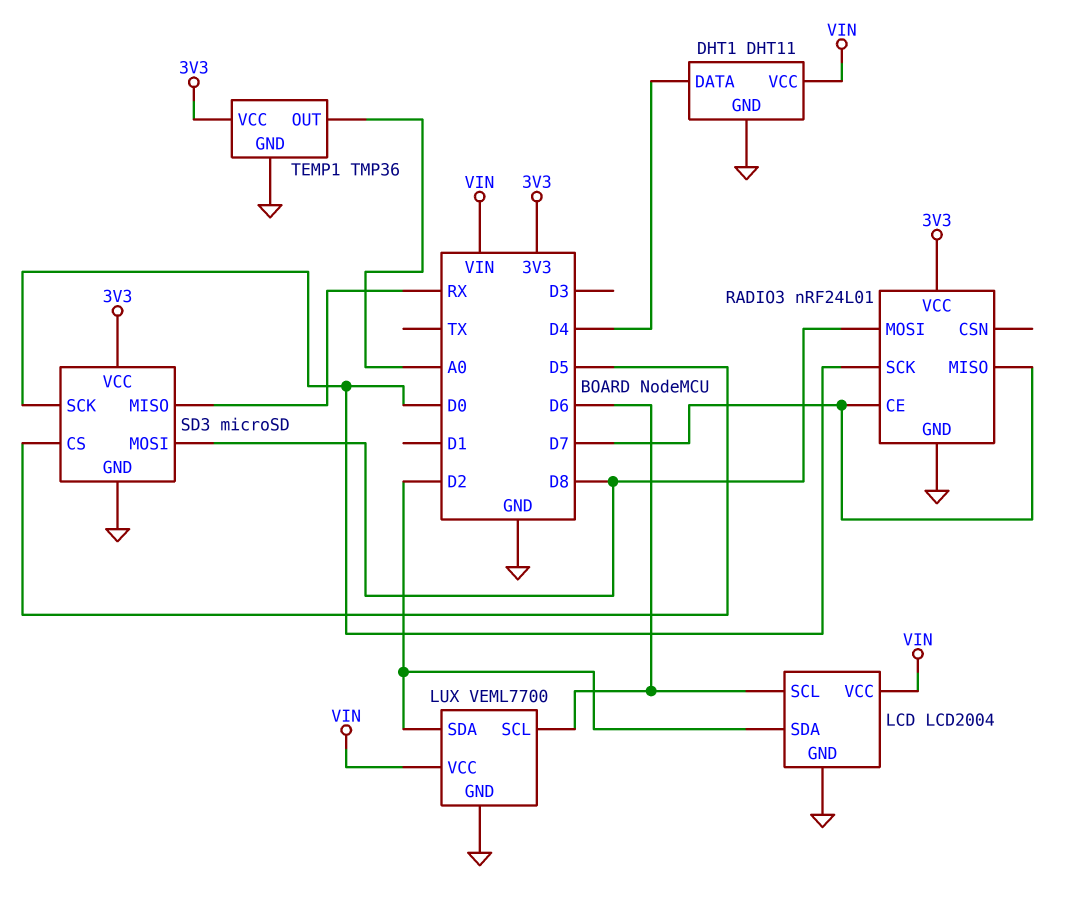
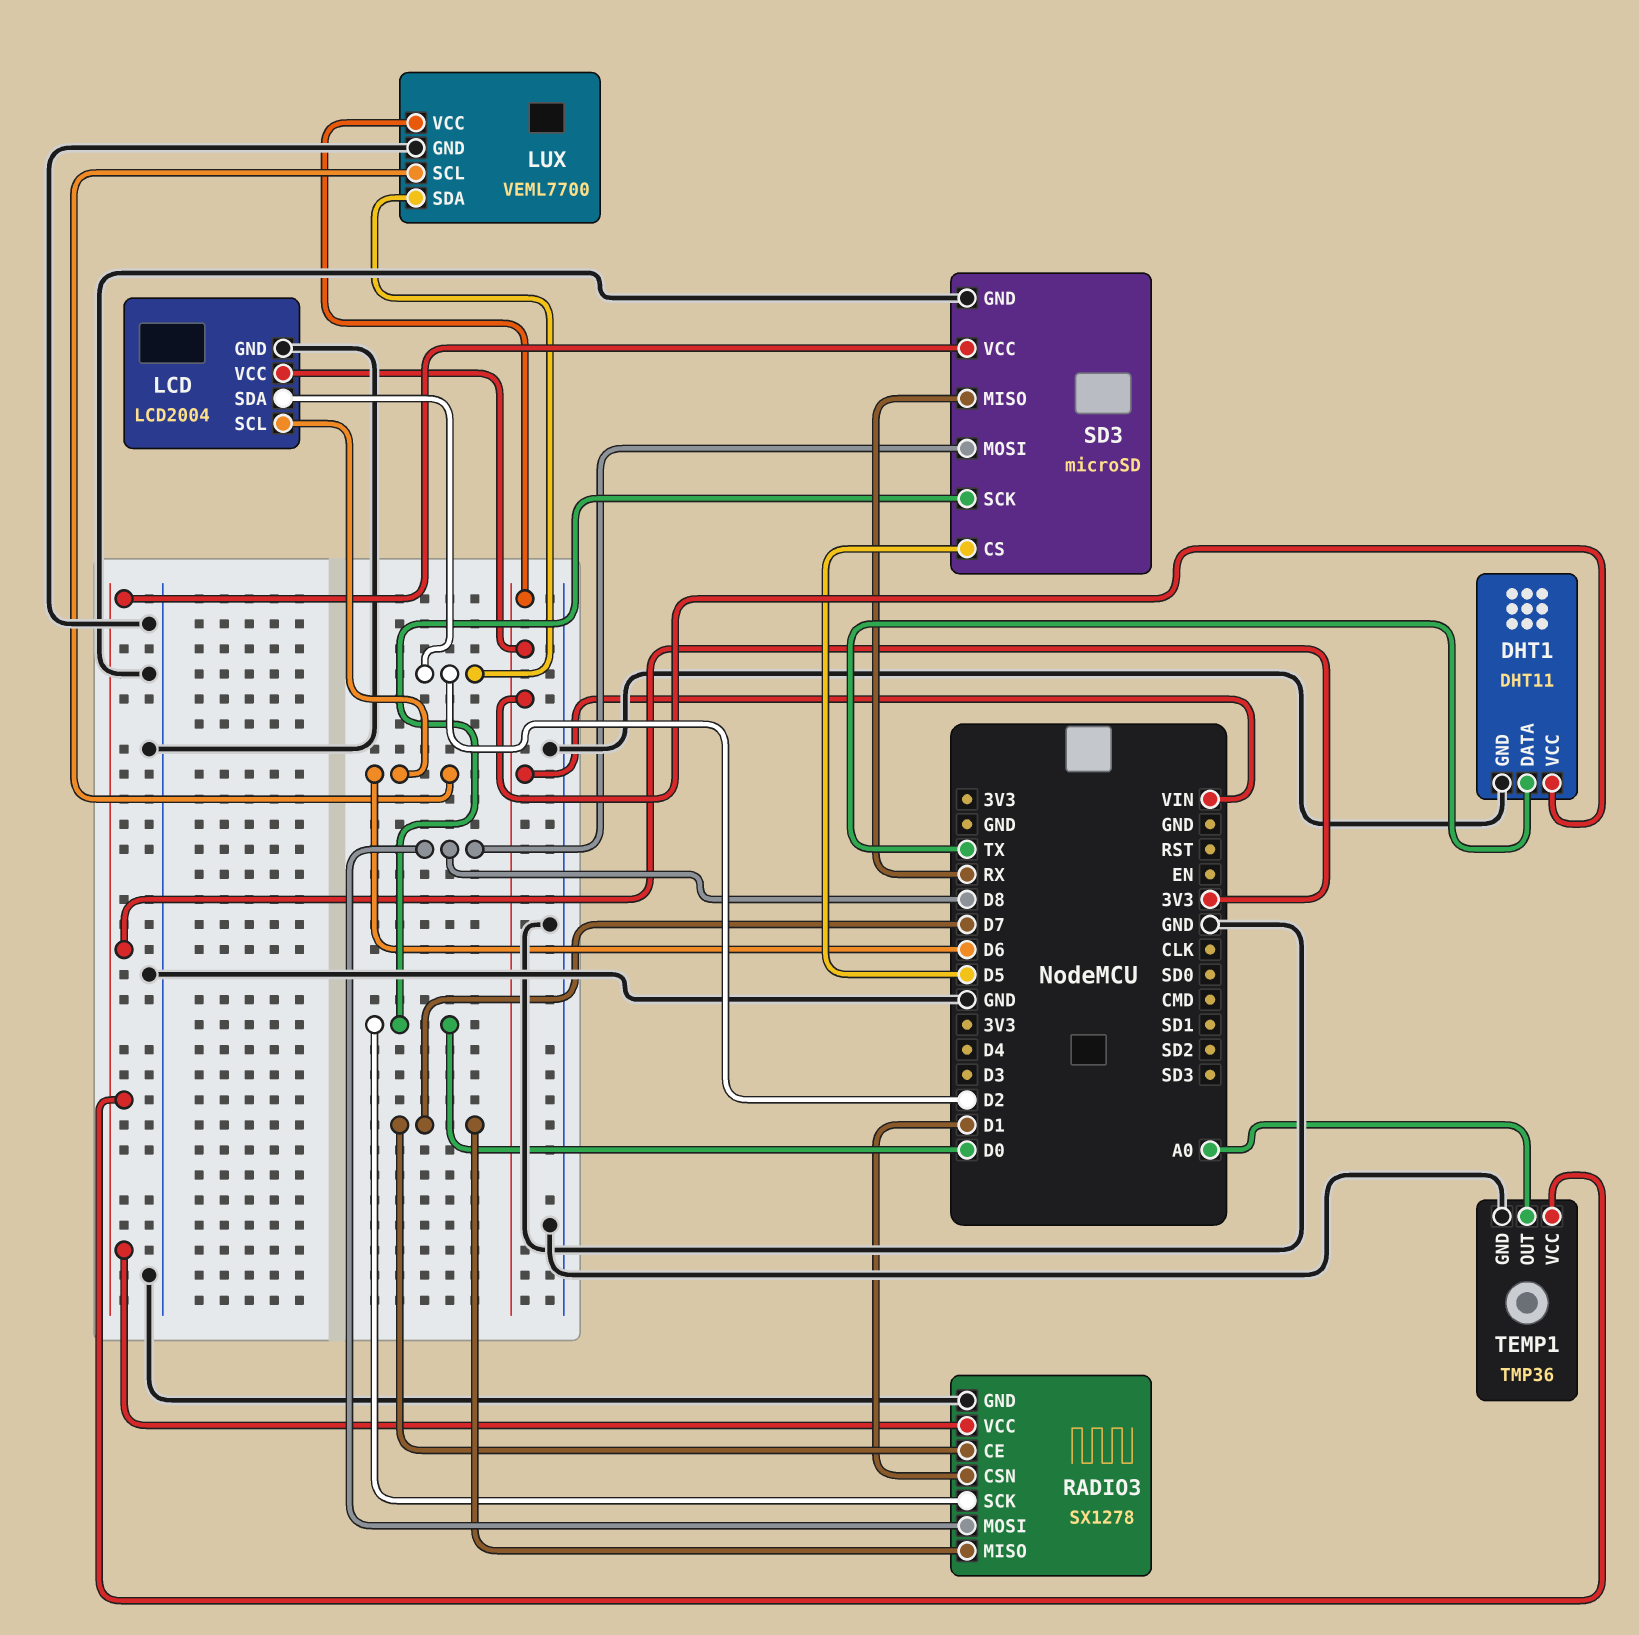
DHT1 pin DATA: D4 -> TX
RADIO3: nRF24L01 -> SX1278
RADIO3 pin CSN: none -> D1

